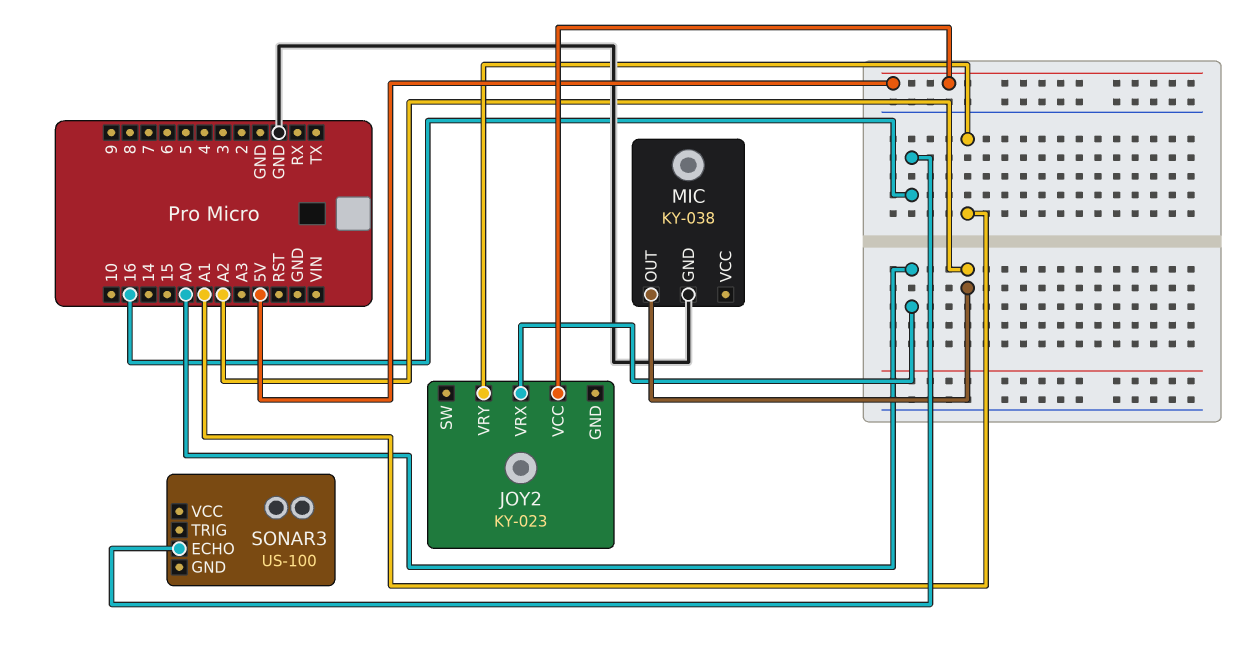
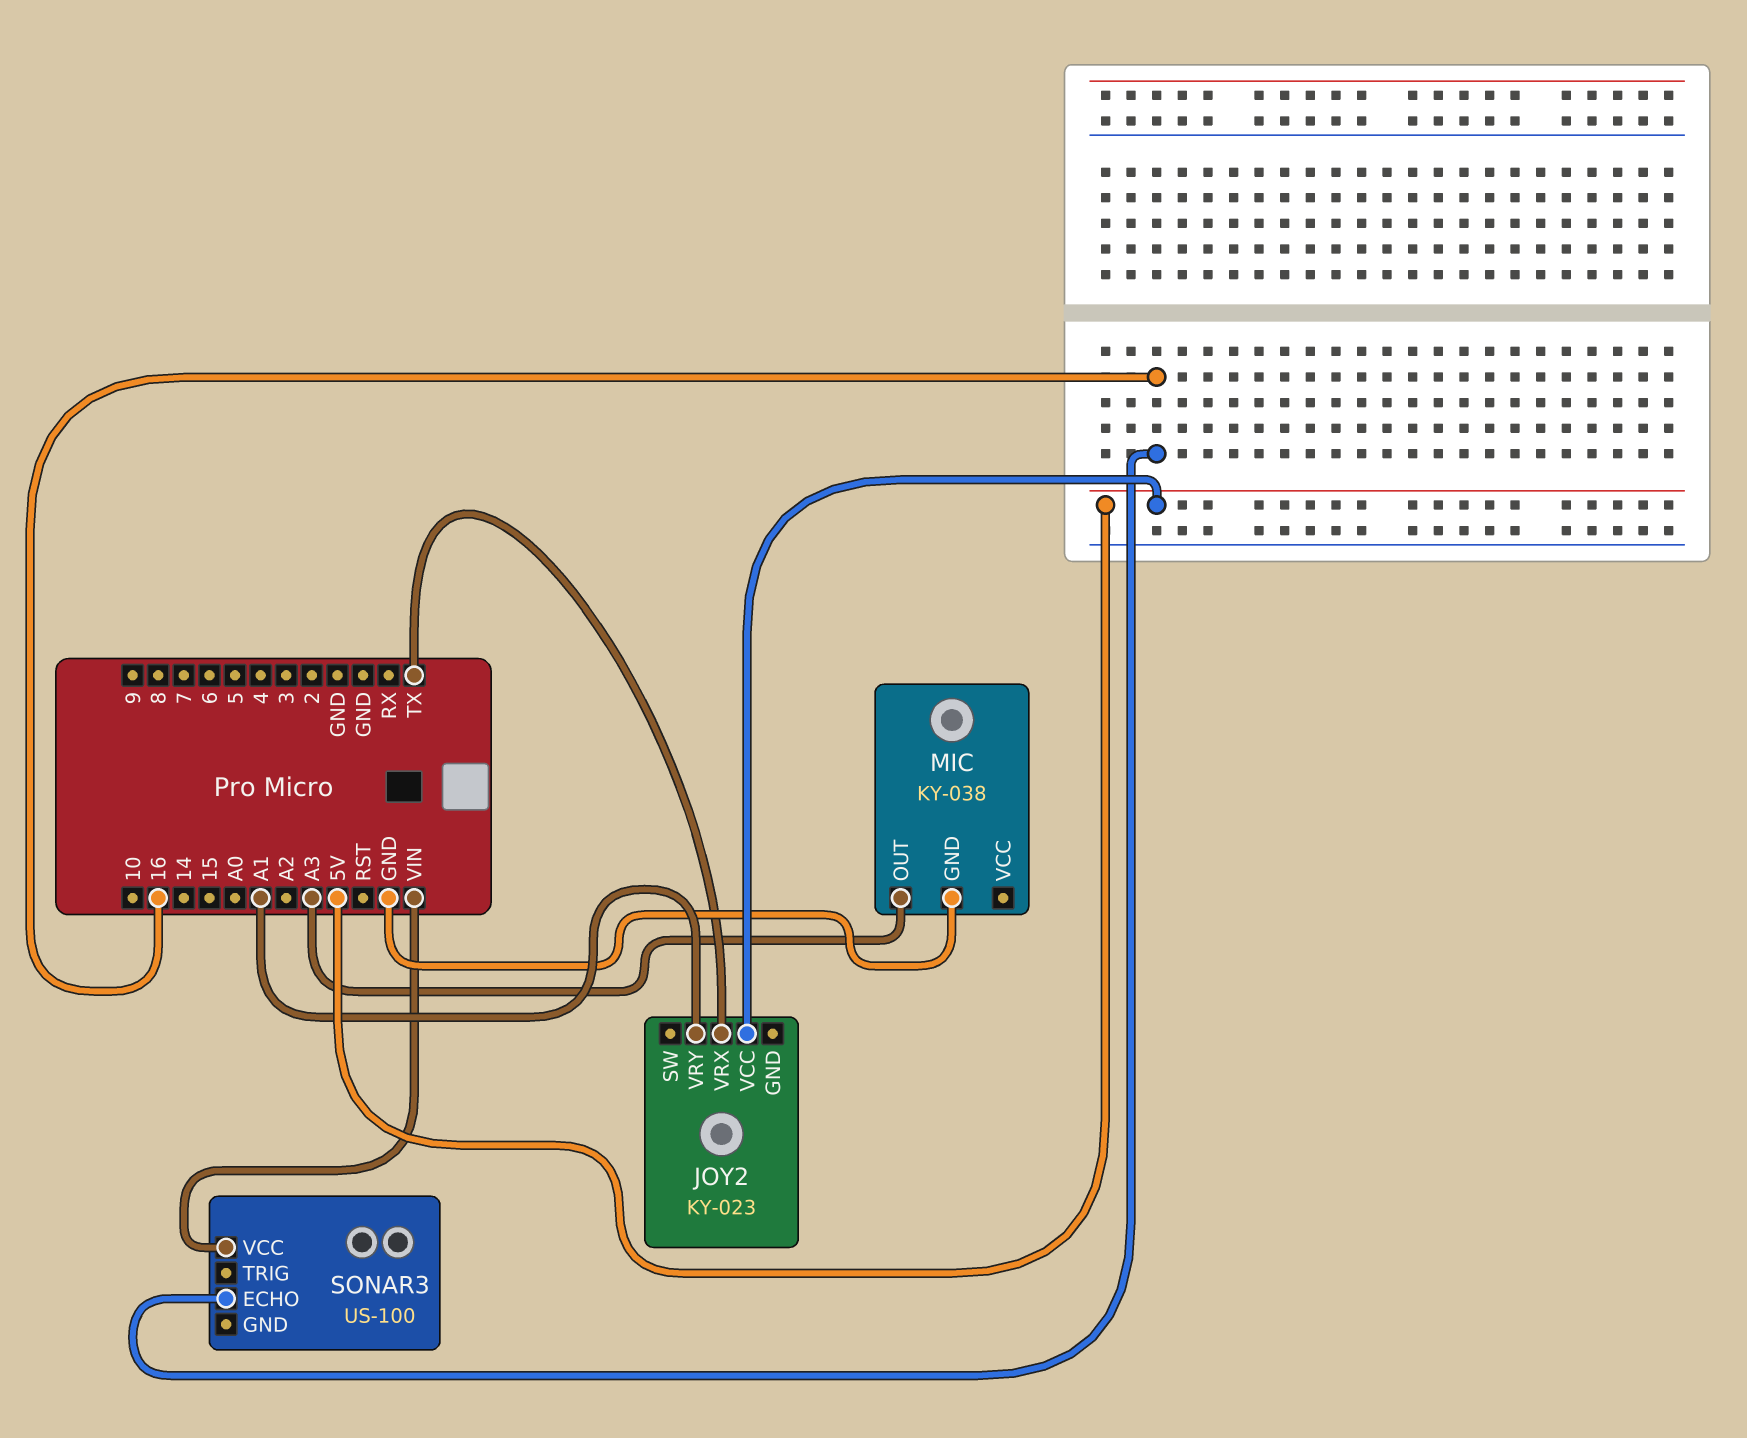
JOY2 pin VRX: A0 -> TX
MIC pin OUT: A2 -> A3
SONAR3 pin VCC: none -> VIN

